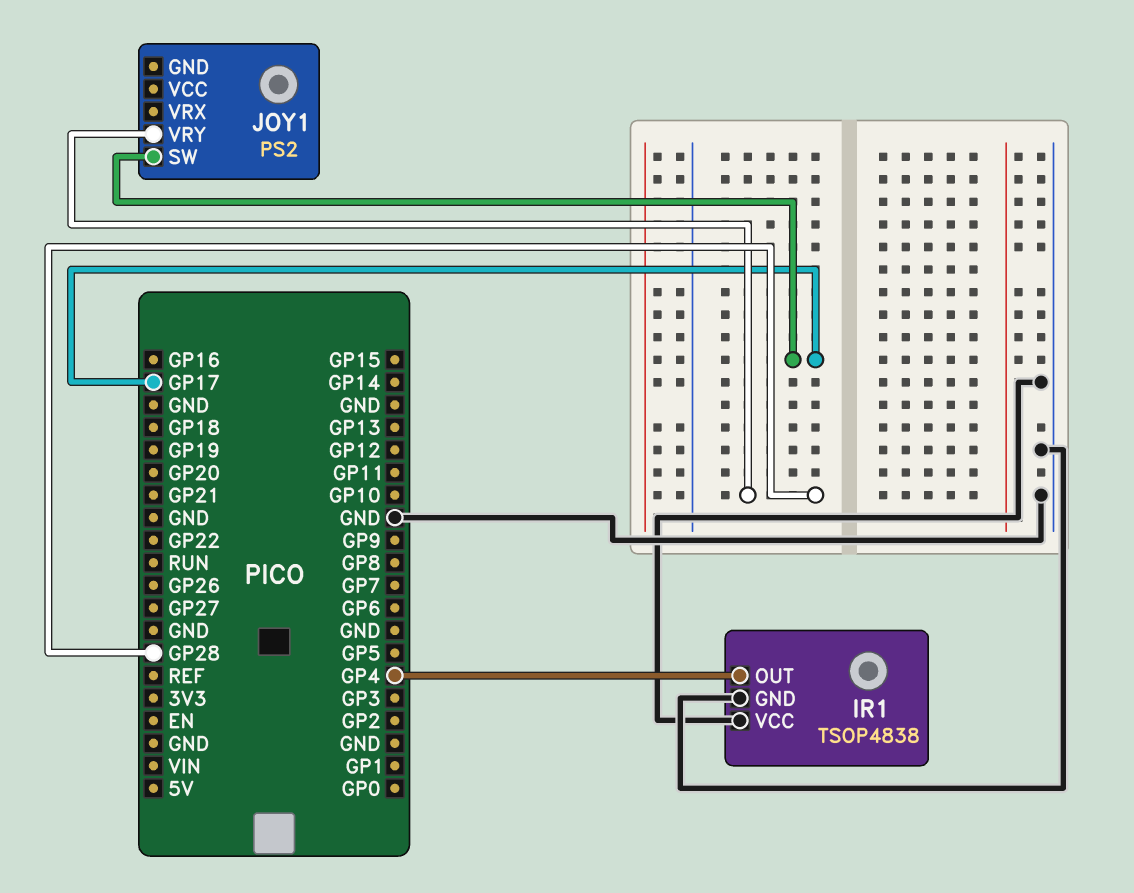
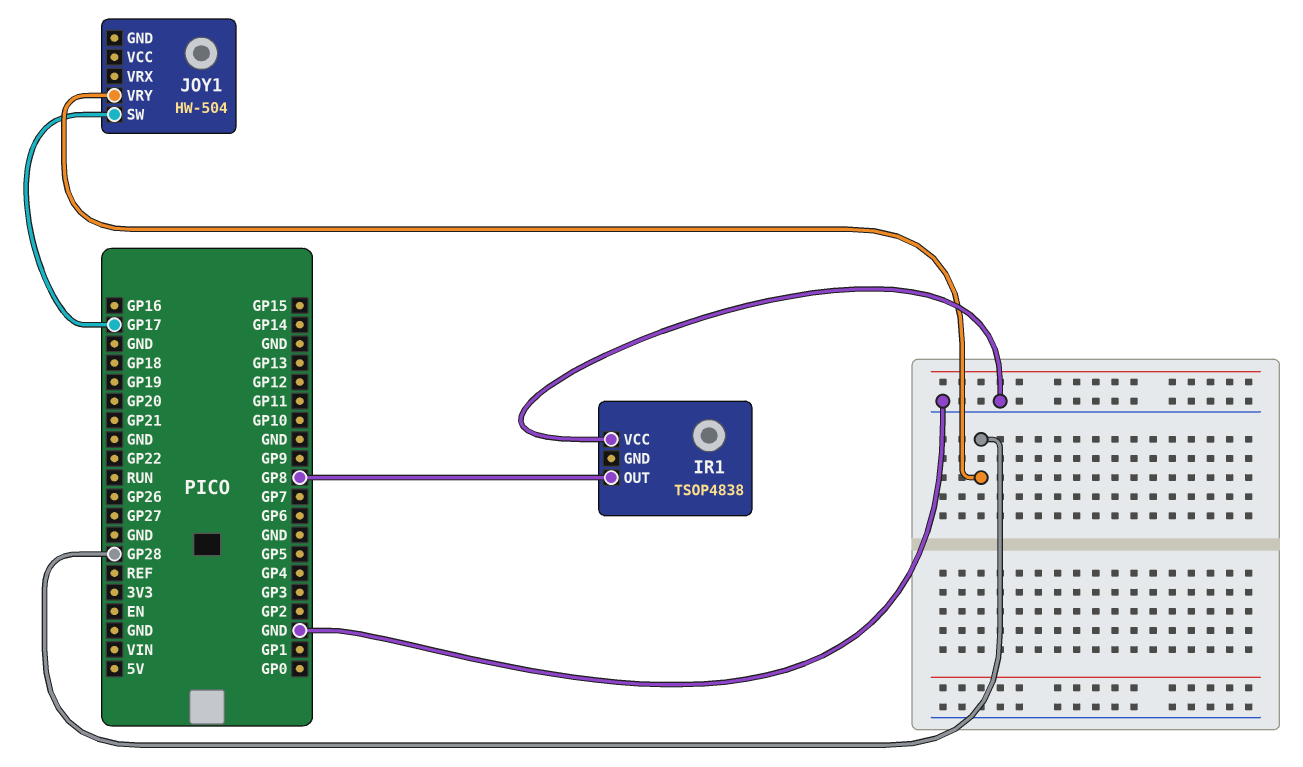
IR1 pin GND: GND -> none
IR1 pin OUT: GP4 -> GP8
JOY1: PS2 -> HW-504

